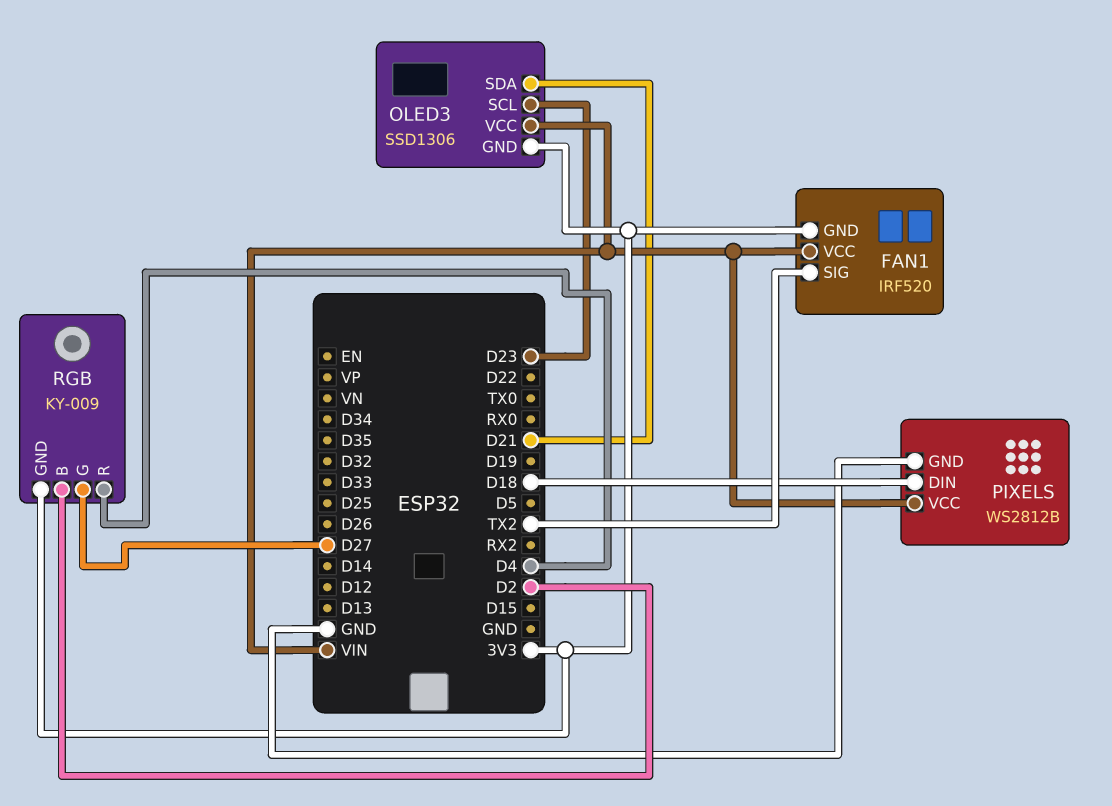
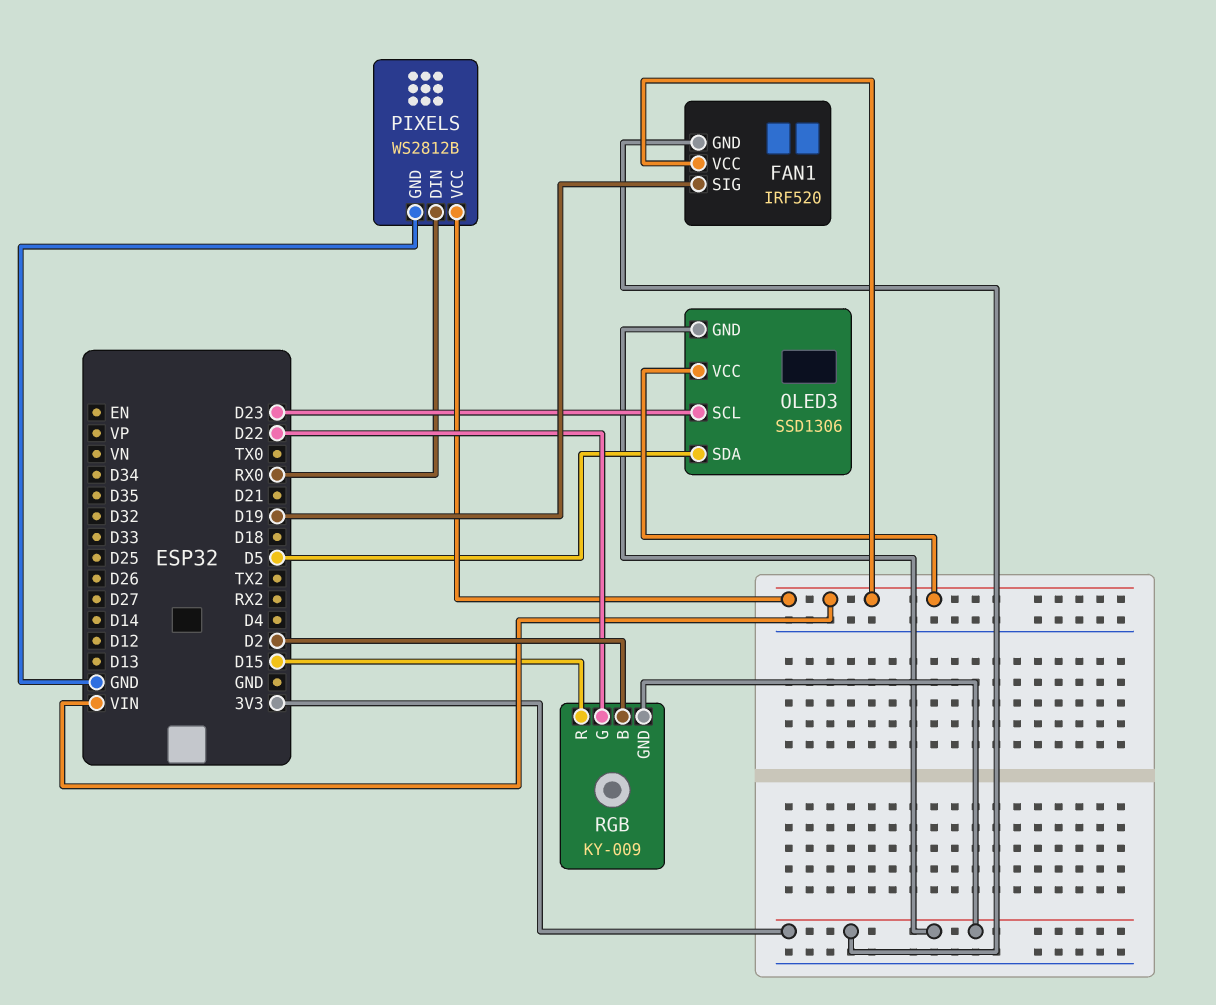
FAN1 pin SIG: TX2 -> D19
OLED3 pin SDA: D21 -> D5
PIXELS pin DIN: D18 -> RX0
RGB pin G: D27 -> D22
RGB pin R: D4 -> D15

